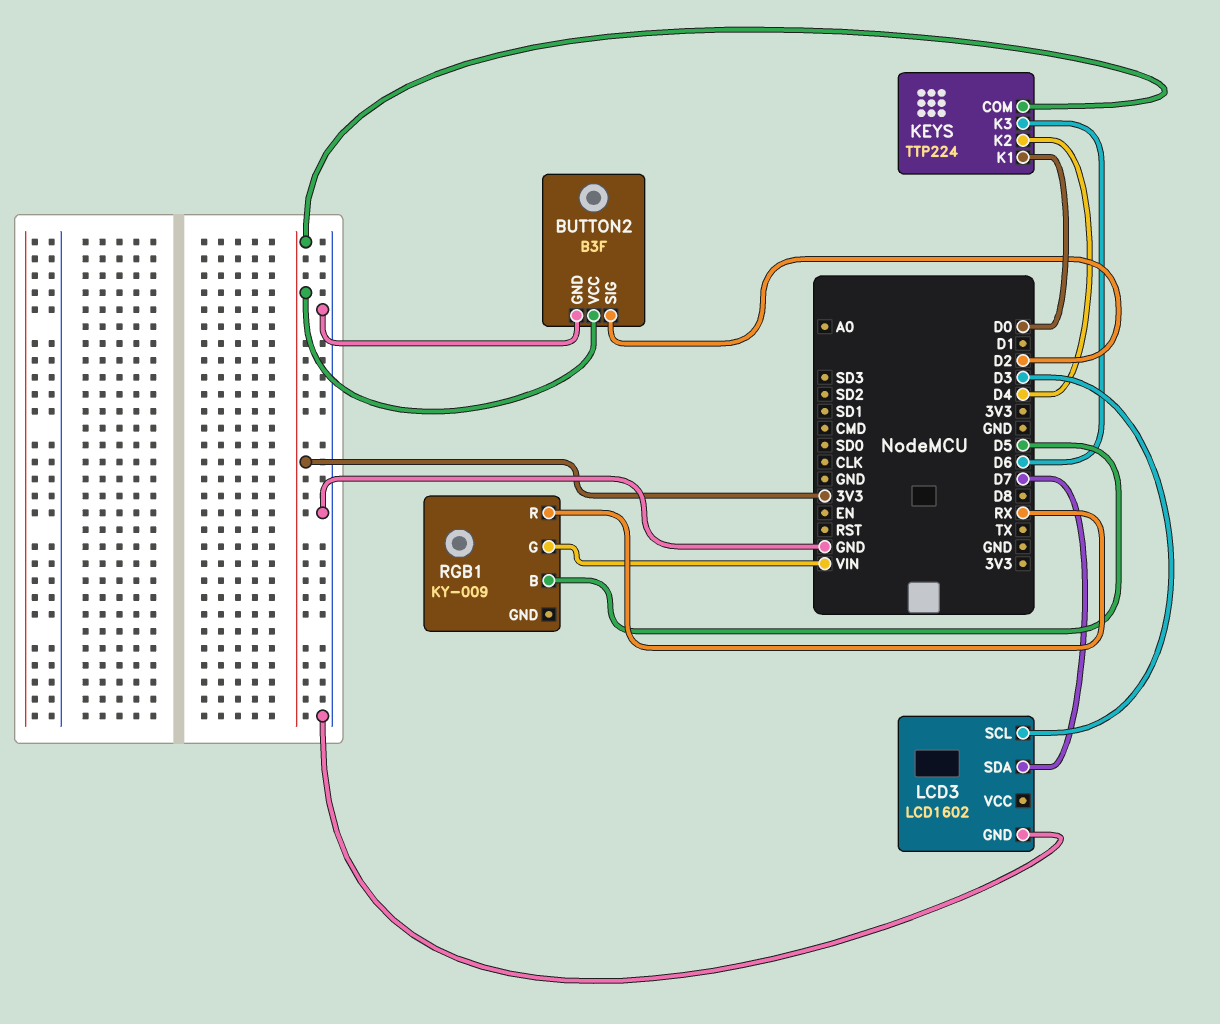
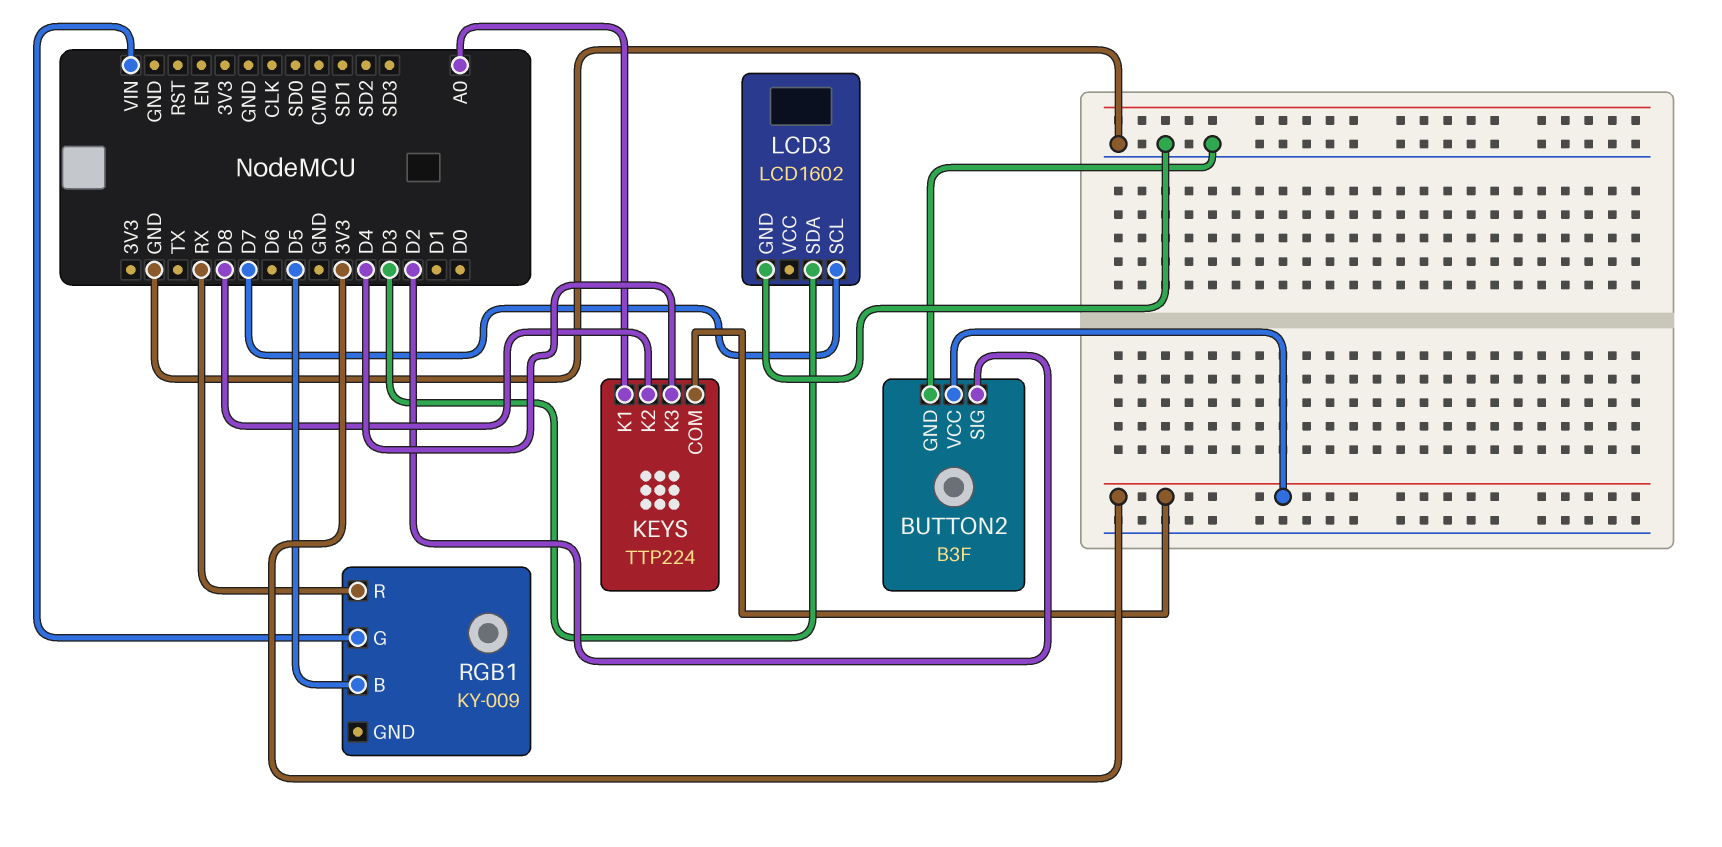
KEYS pin K1: D0 -> A0
KEYS pin K2: D4 -> D8
KEYS pin K3: D6 -> D4
LCD3 pin SCL: D3 -> D7
LCD3 pin SDA: D7 -> D3

